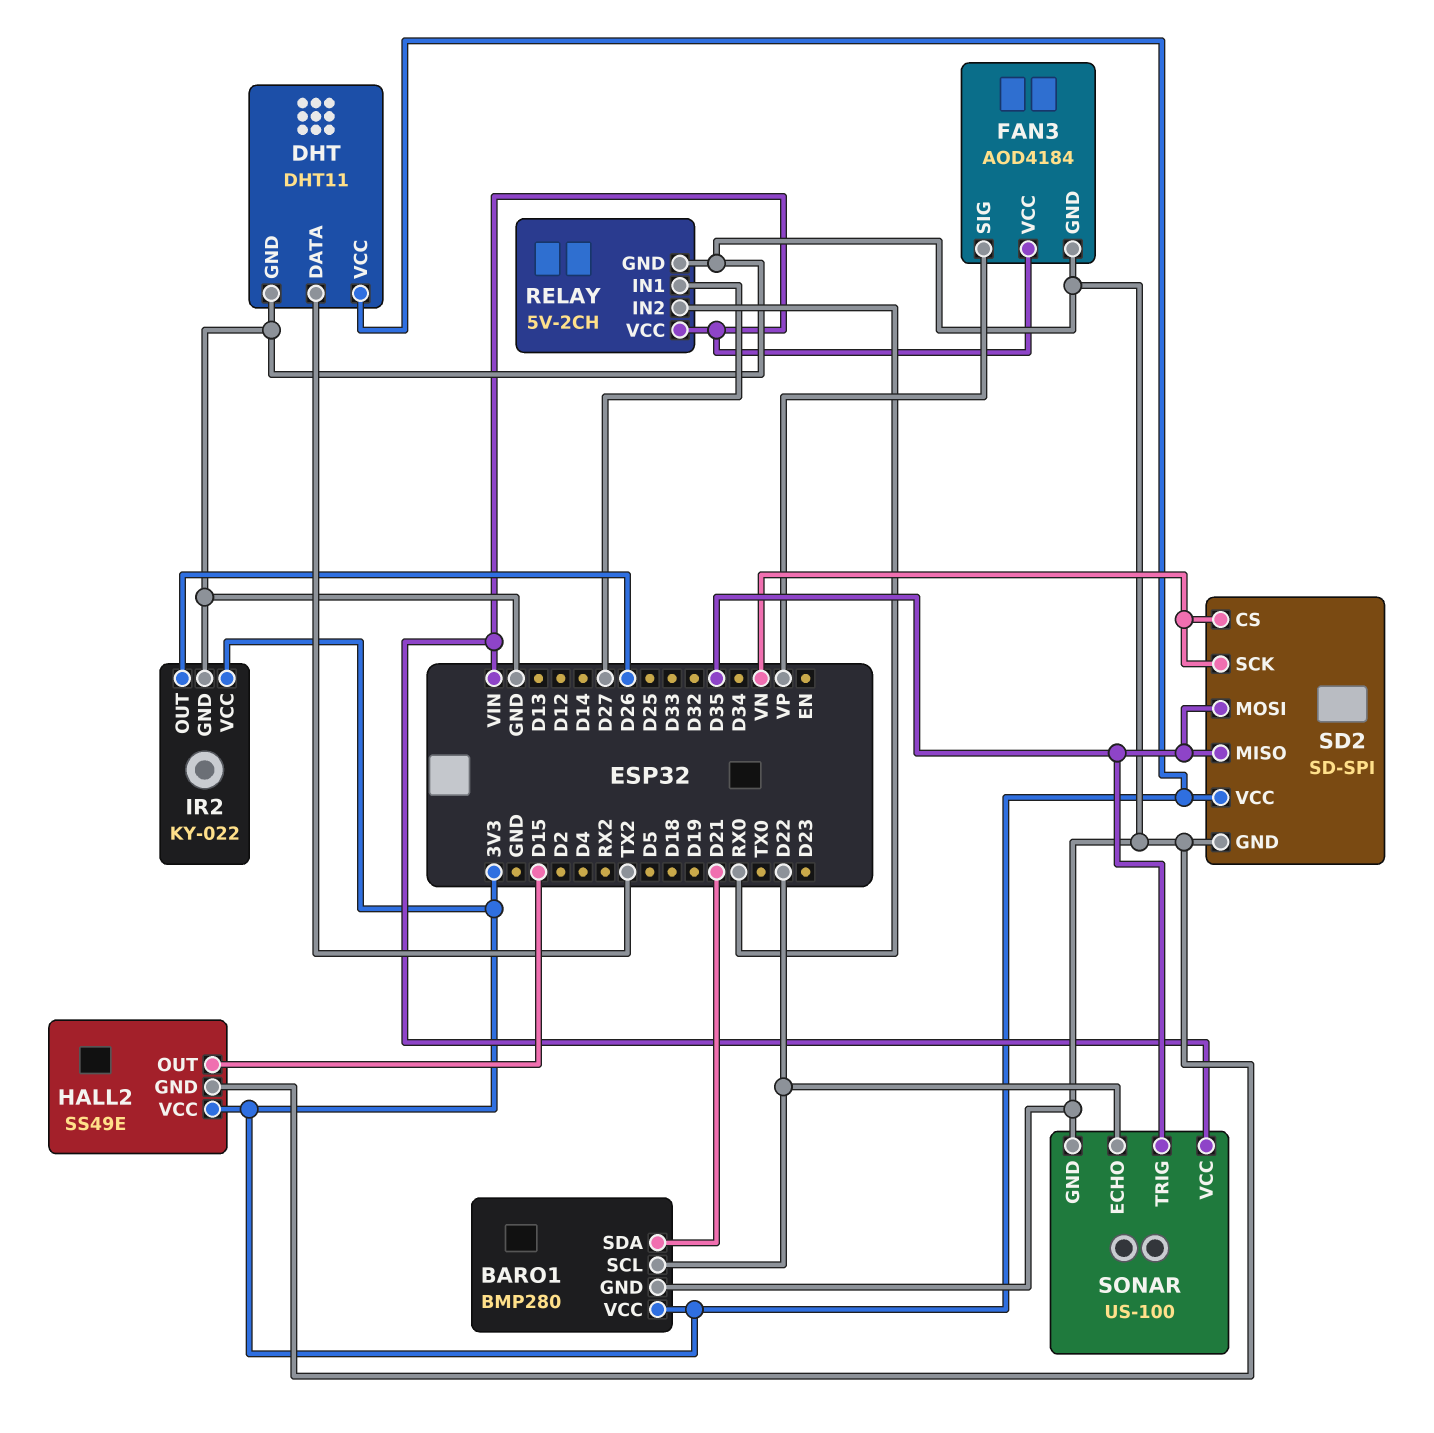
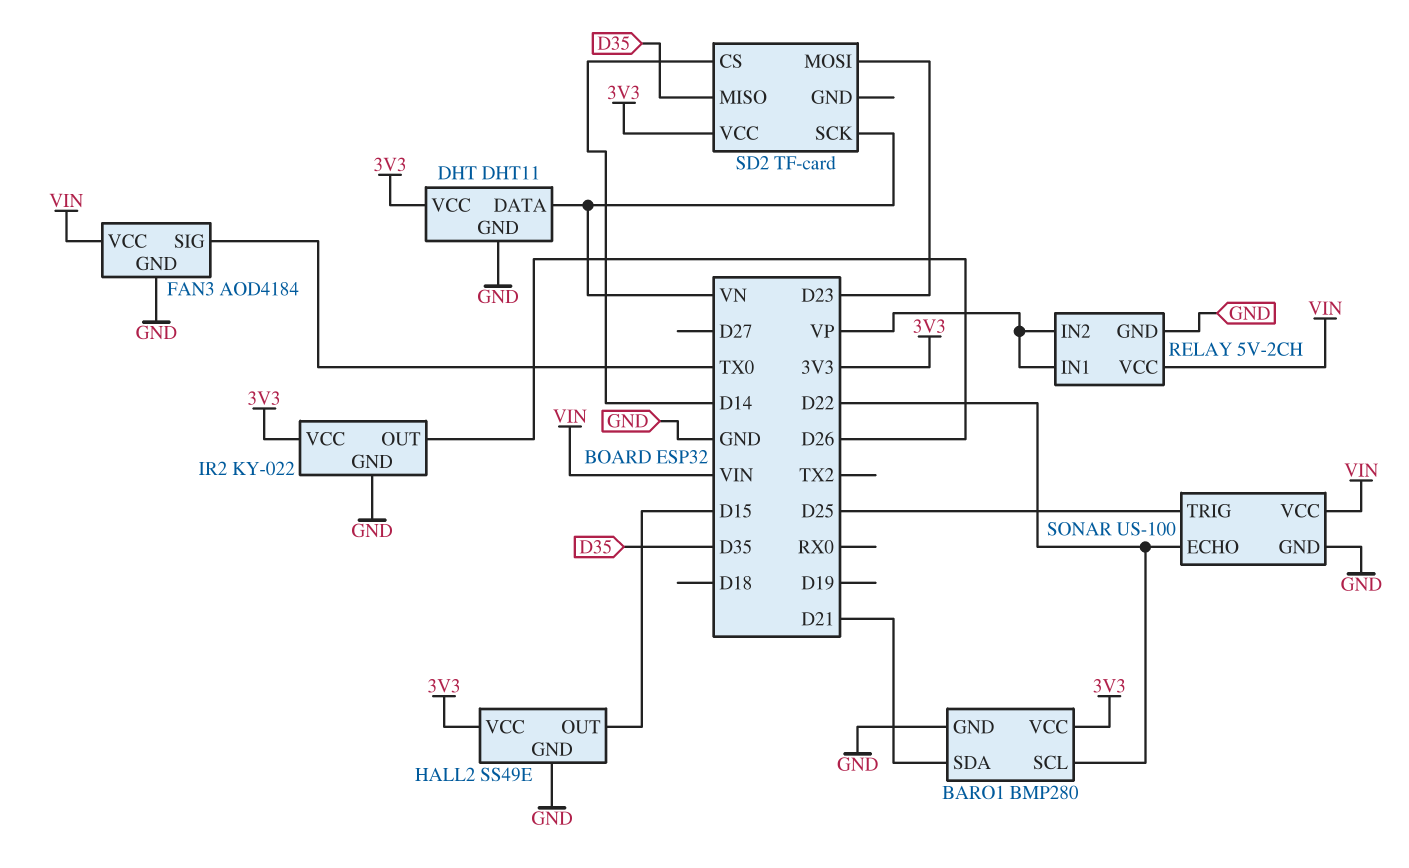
DHT pin DATA: TX2 -> VN
FAN3 pin SIG: VP -> TX0
RELAY pin IN1: D27 -> VP
RELAY pin IN2: RX0 -> VP
SD2: SD-SPI -> TF-card
SD2 pin CS: VN -> D14
SD2 pin GND: GND -> none
SD2 pin MOSI: D35 -> D23
SONAR pin TRIG: D35 -> D25

